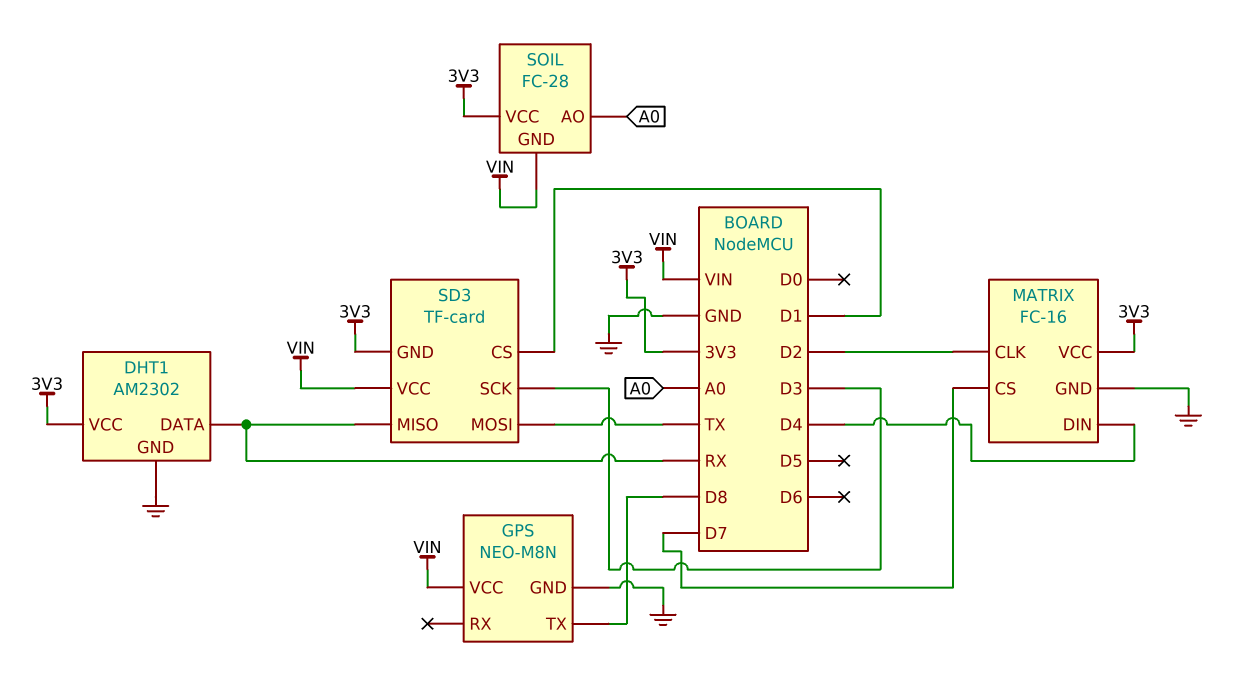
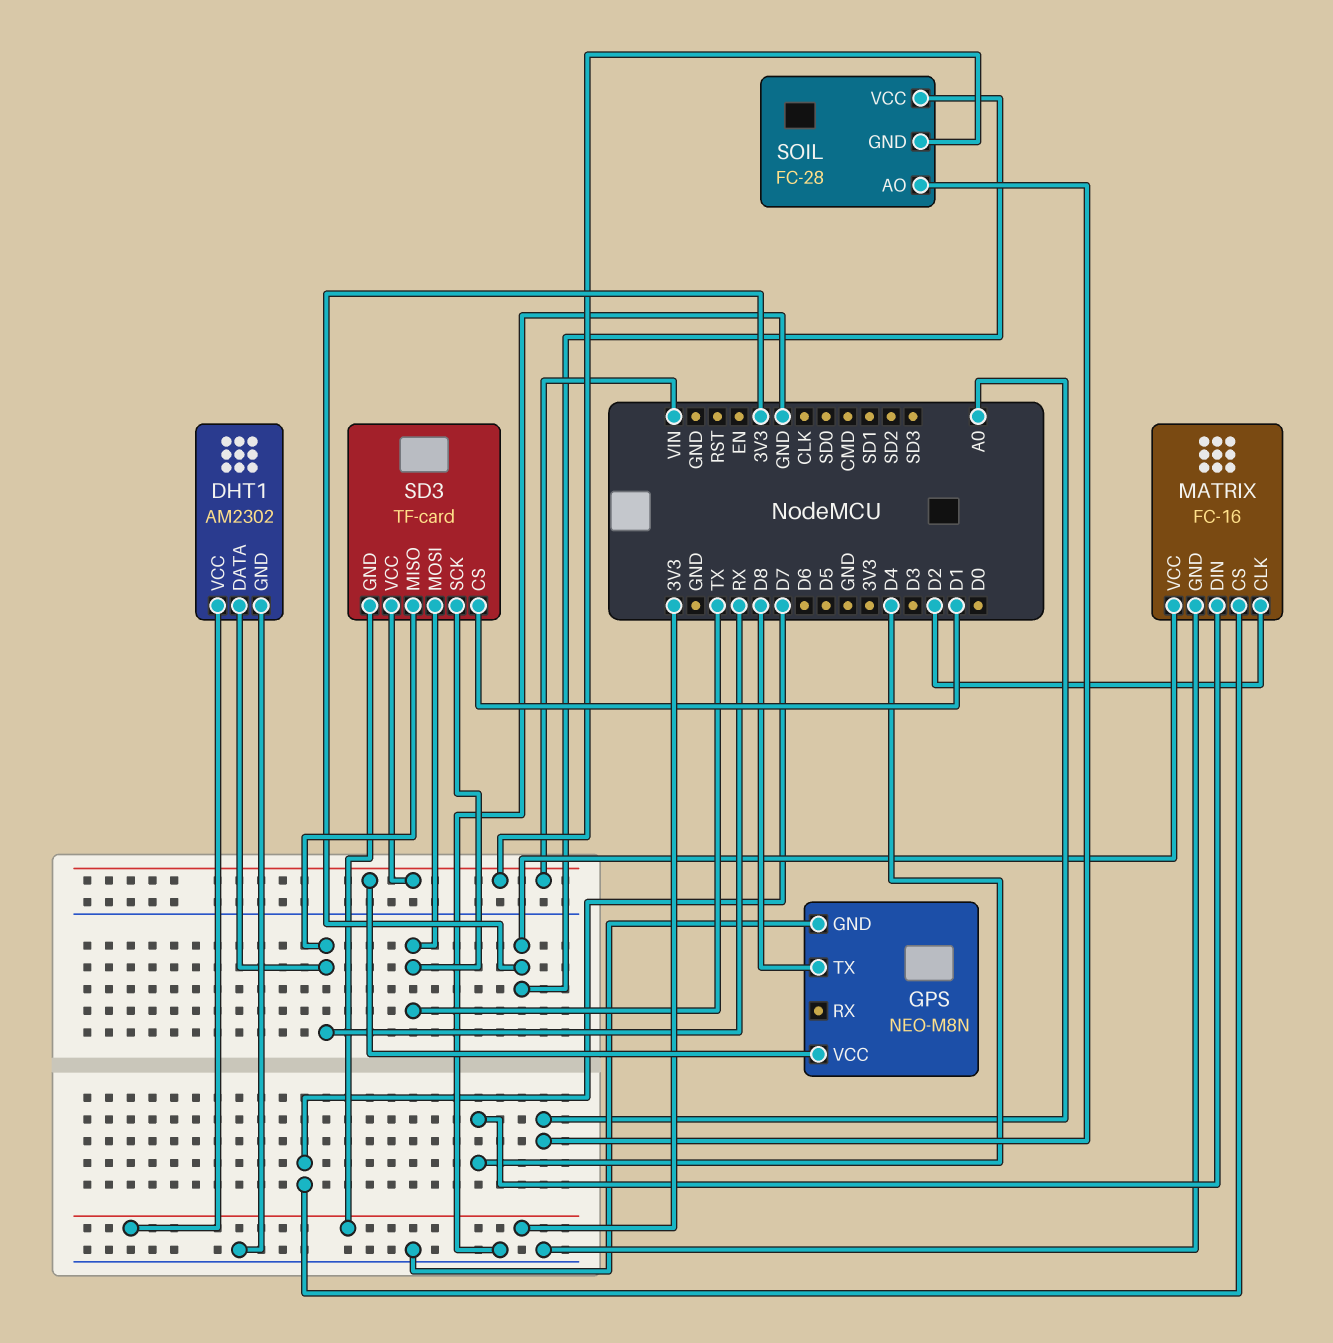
SD3 pin SCK: D3 -> TX

